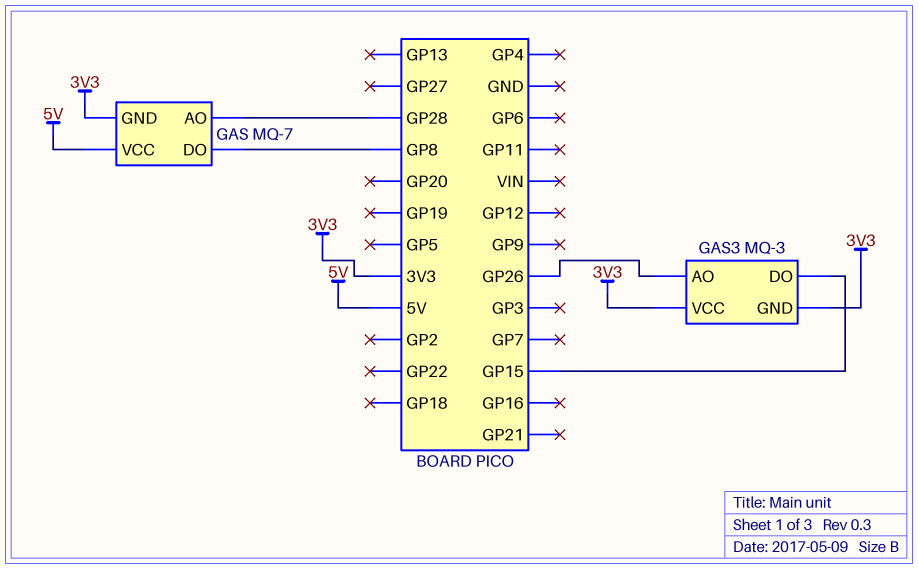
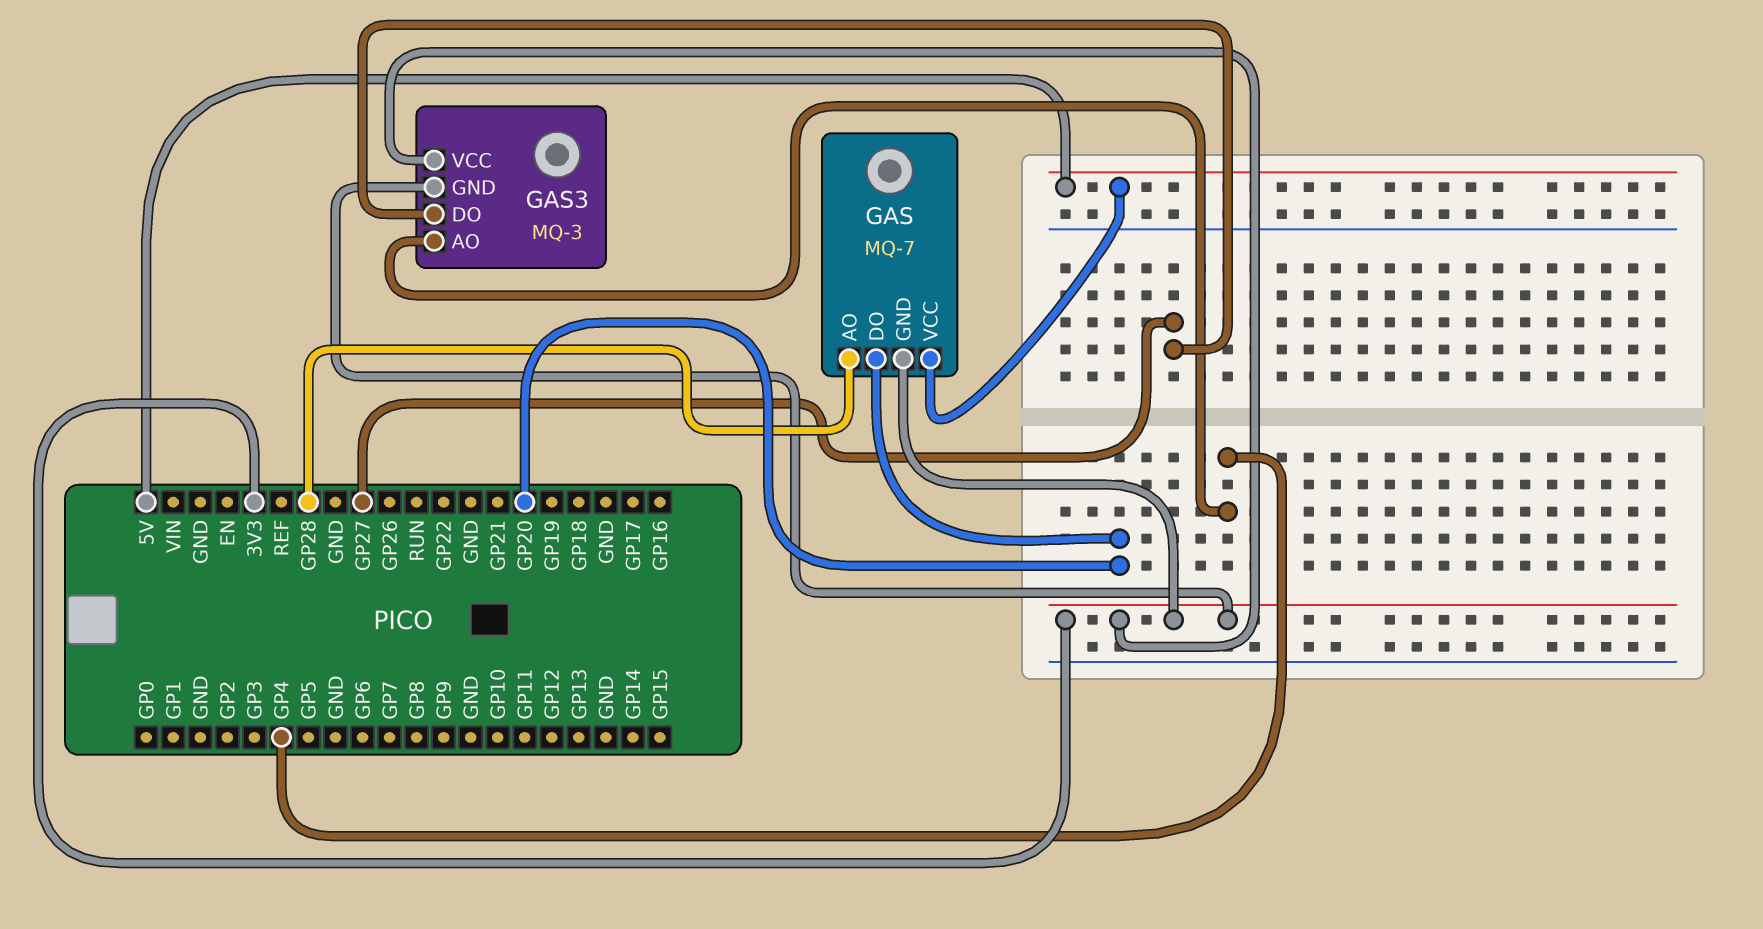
GAS pin DO: GP8 -> GP20
GAS3 pin AO: GP26 -> GP4
GAS3 pin DO: GP15 -> GP27

